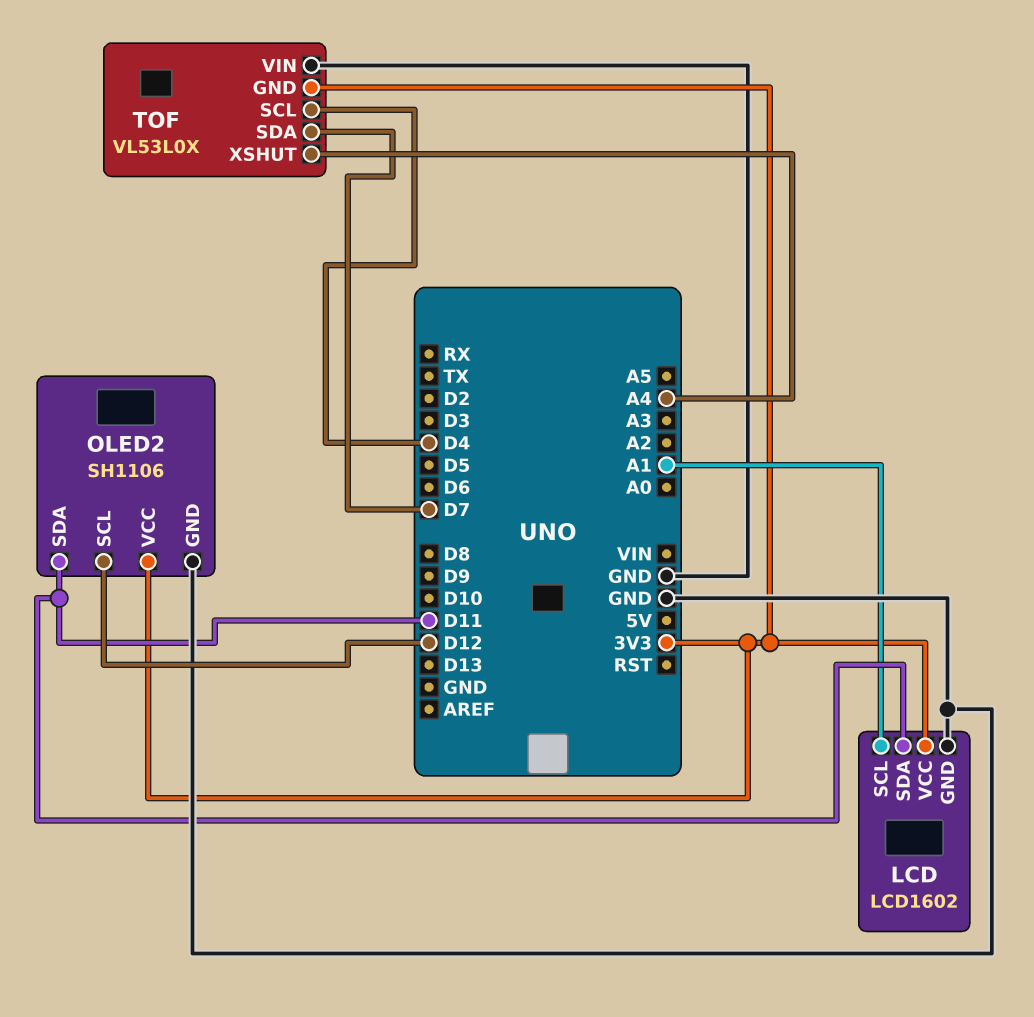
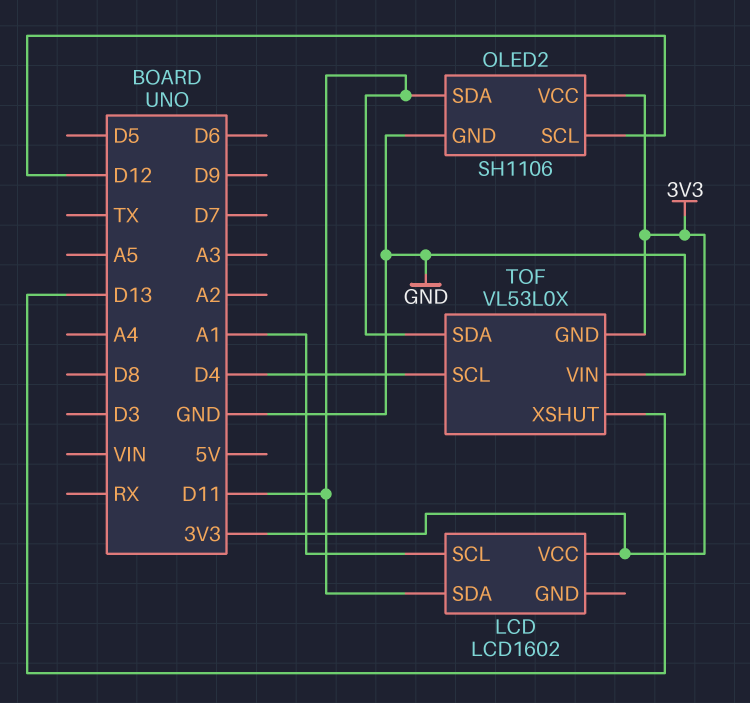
LCD pin GND: GND -> none
TOF pin SDA: D7 -> D11
TOF pin XSHUT: A4 -> D13

